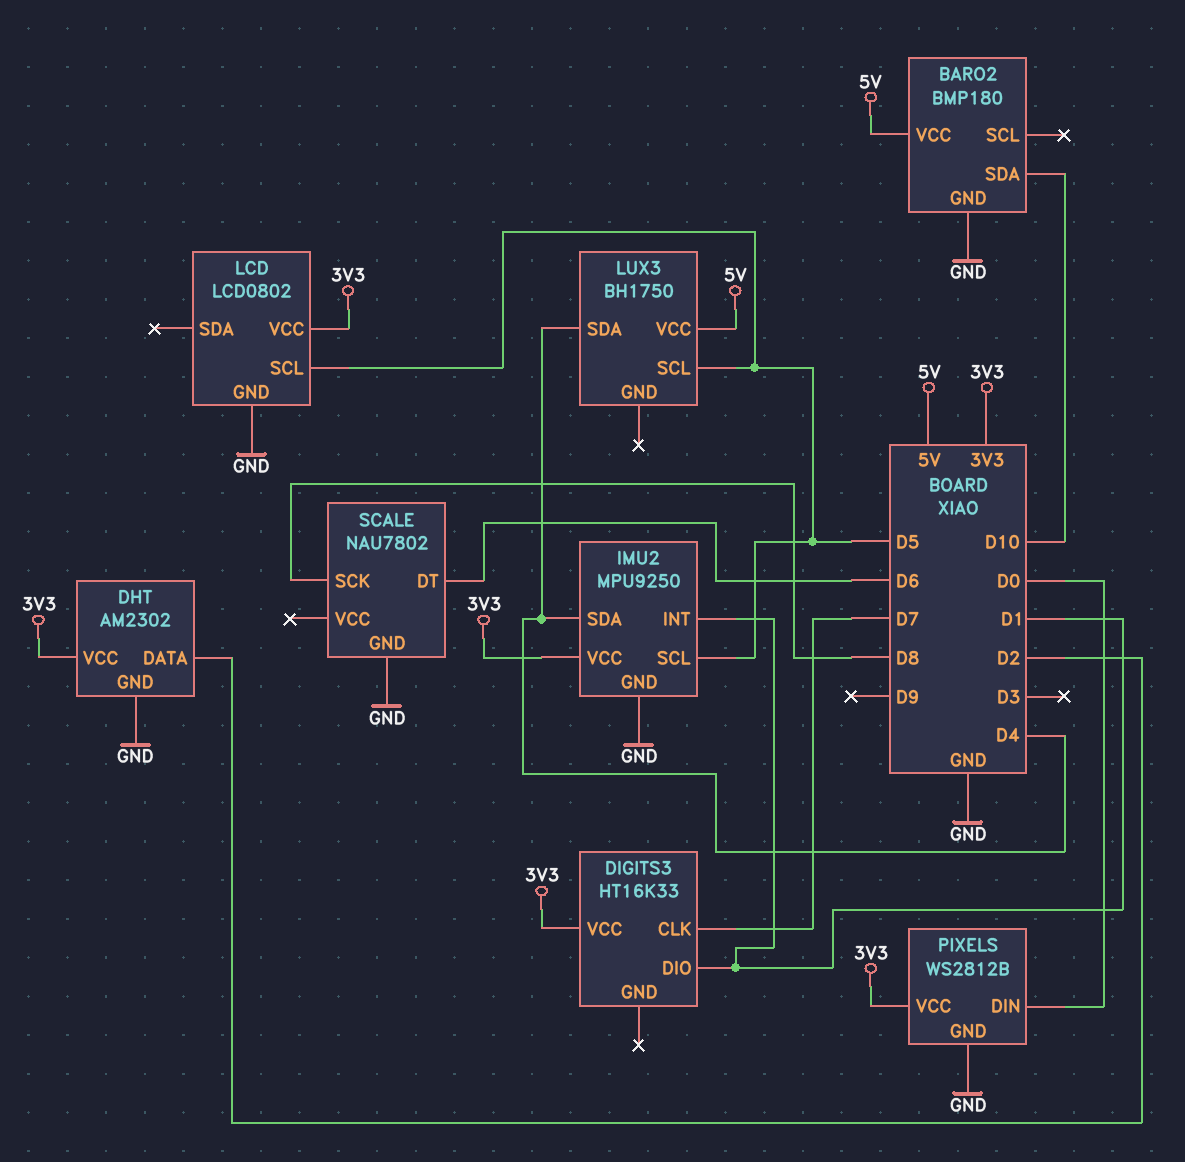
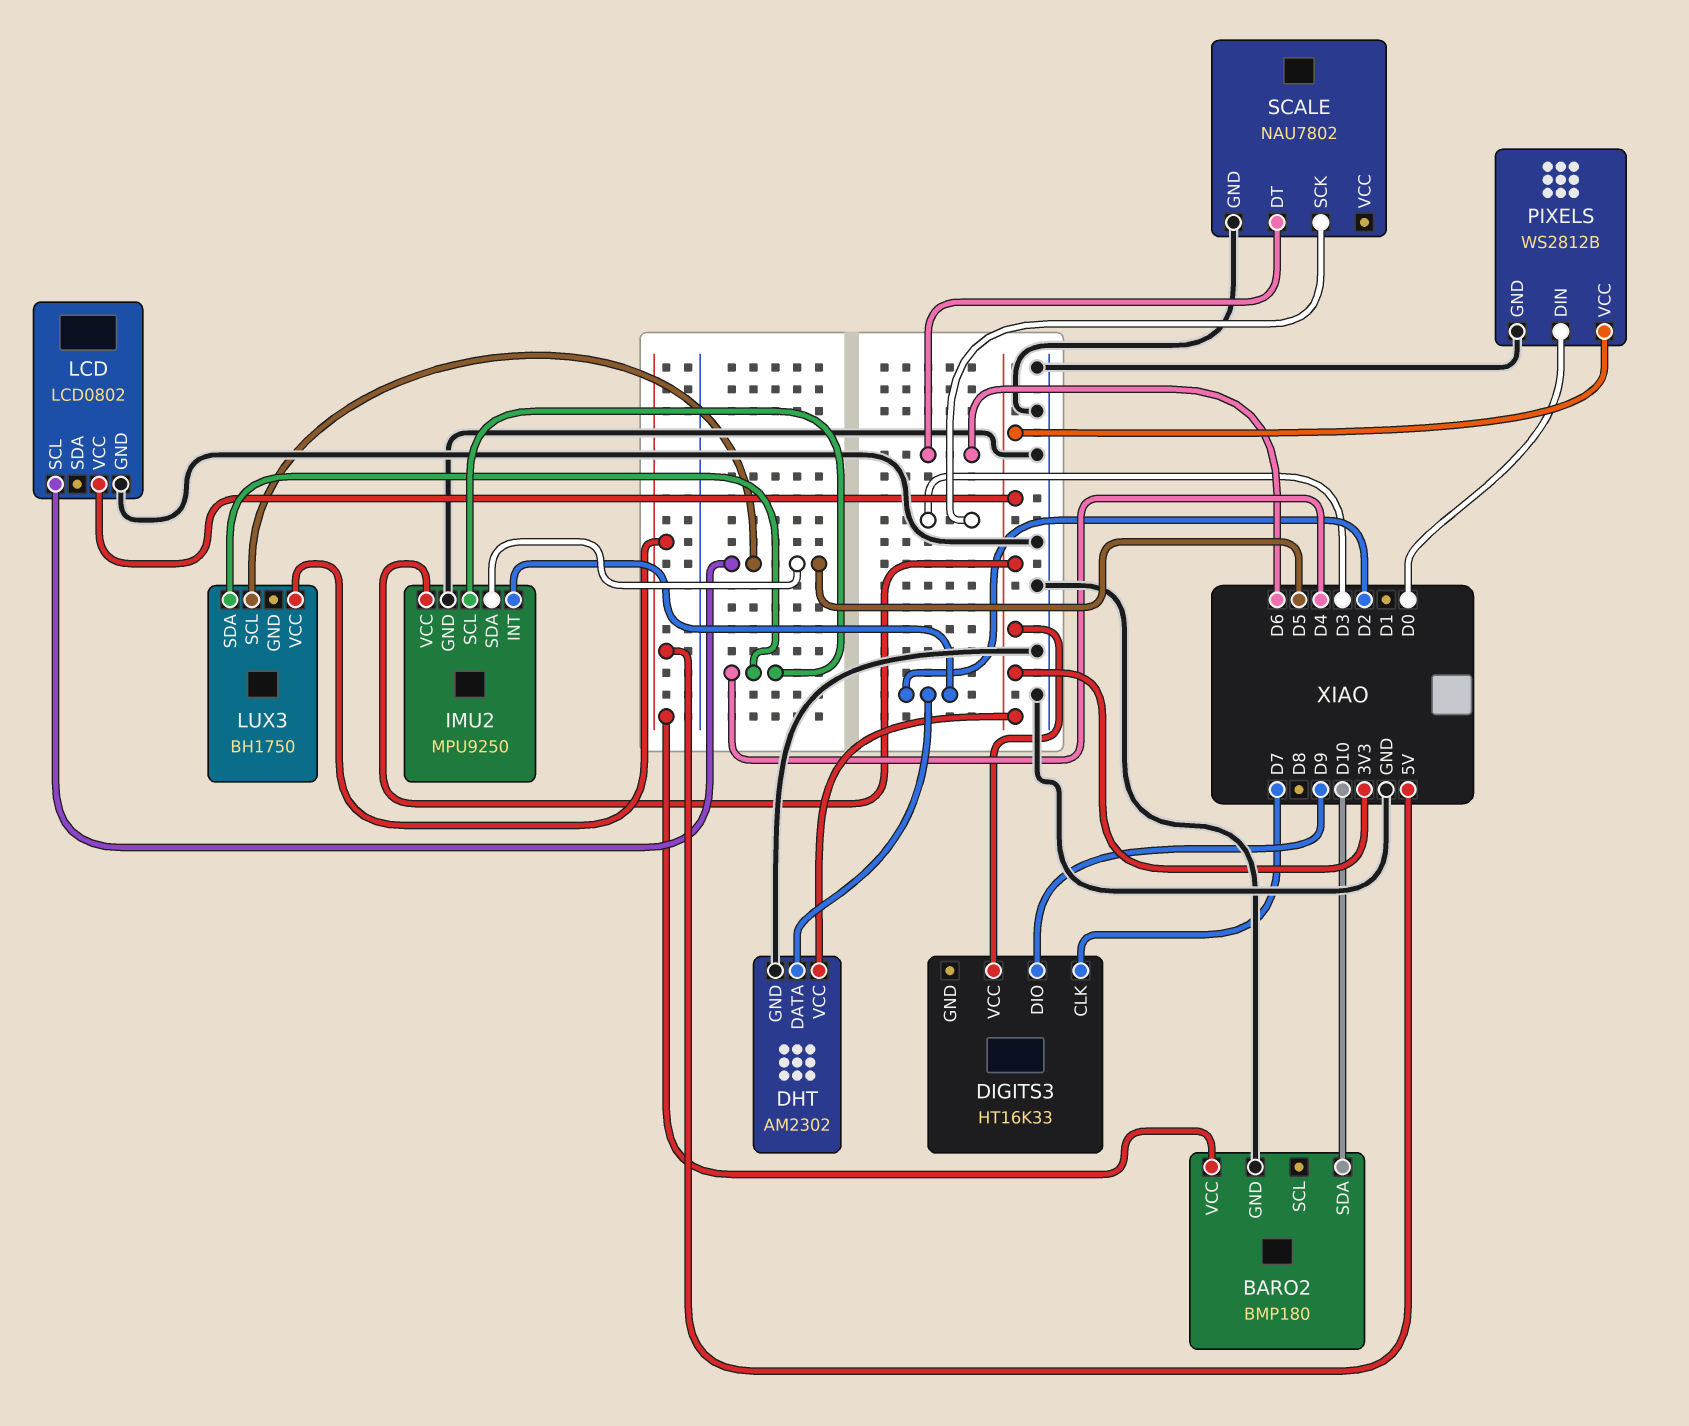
DIGITS3 pin DIO: D1 -> D9
IMU2 pin INT: D1 -> D2
IMU2 pin SCL: D5 -> D4
IMU2 pin SDA: D4 -> D5
SCALE pin SCK: D8 -> D3

